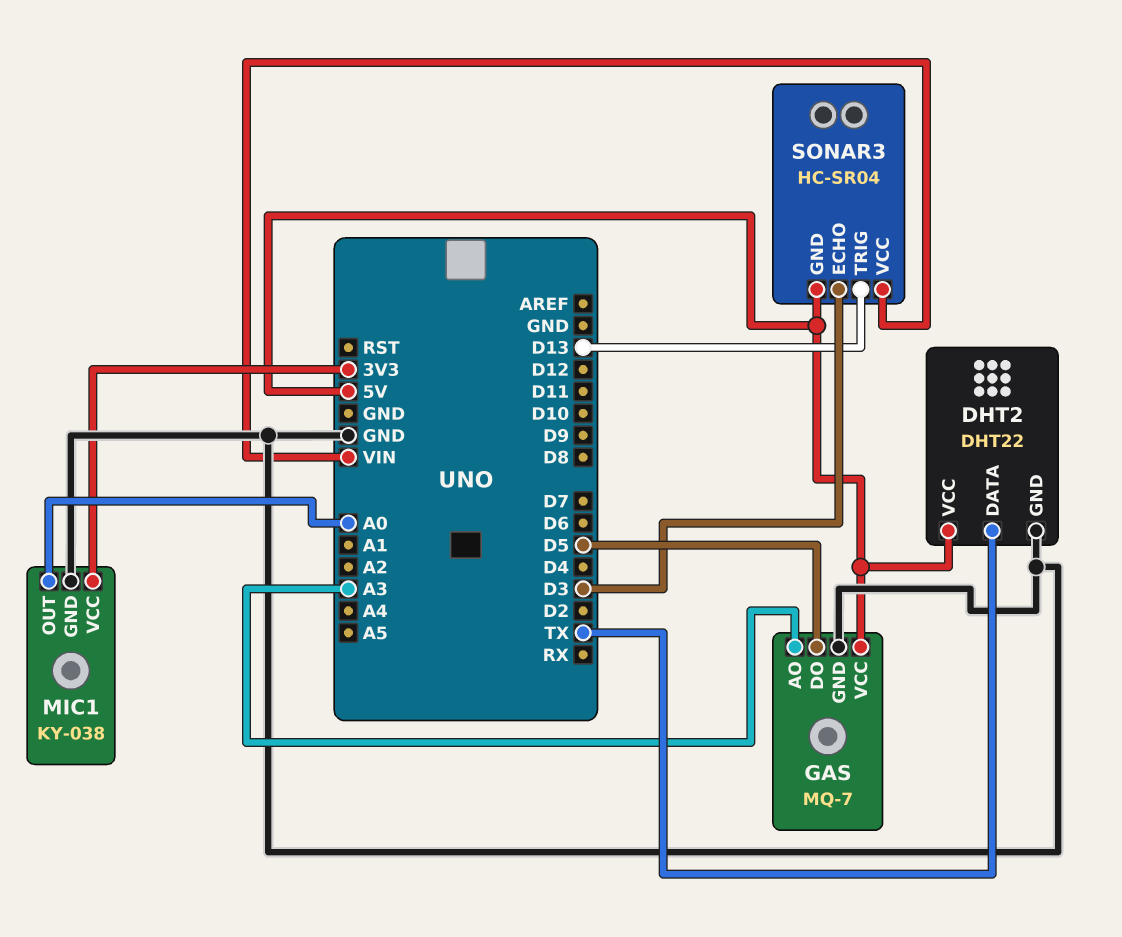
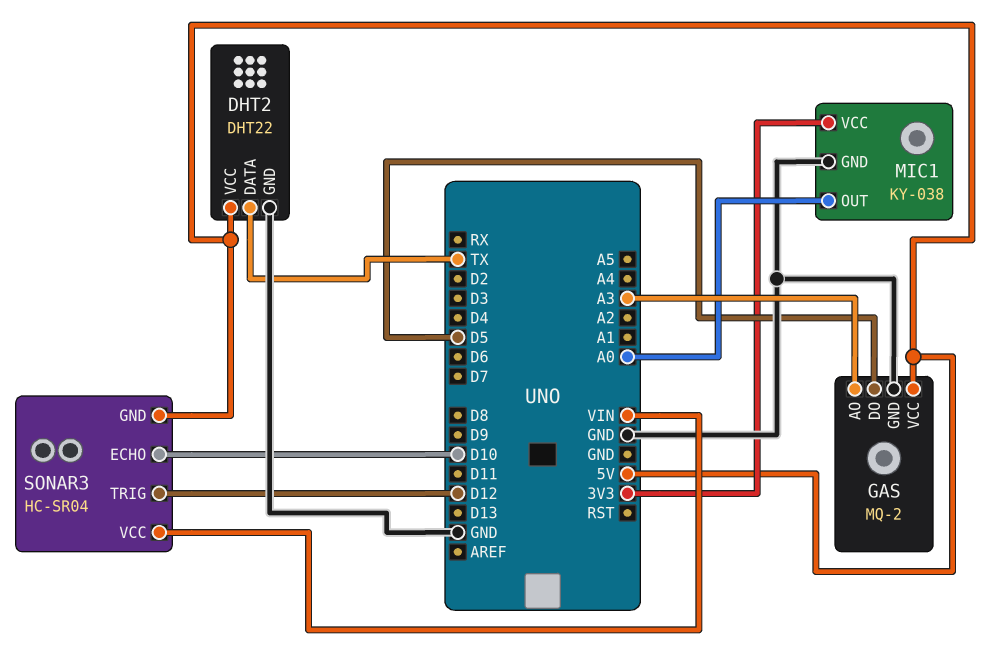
GAS: MQ-7 -> MQ-2
SONAR3 pin ECHO: D3 -> D10
SONAR3 pin TRIG: D13 -> D12

